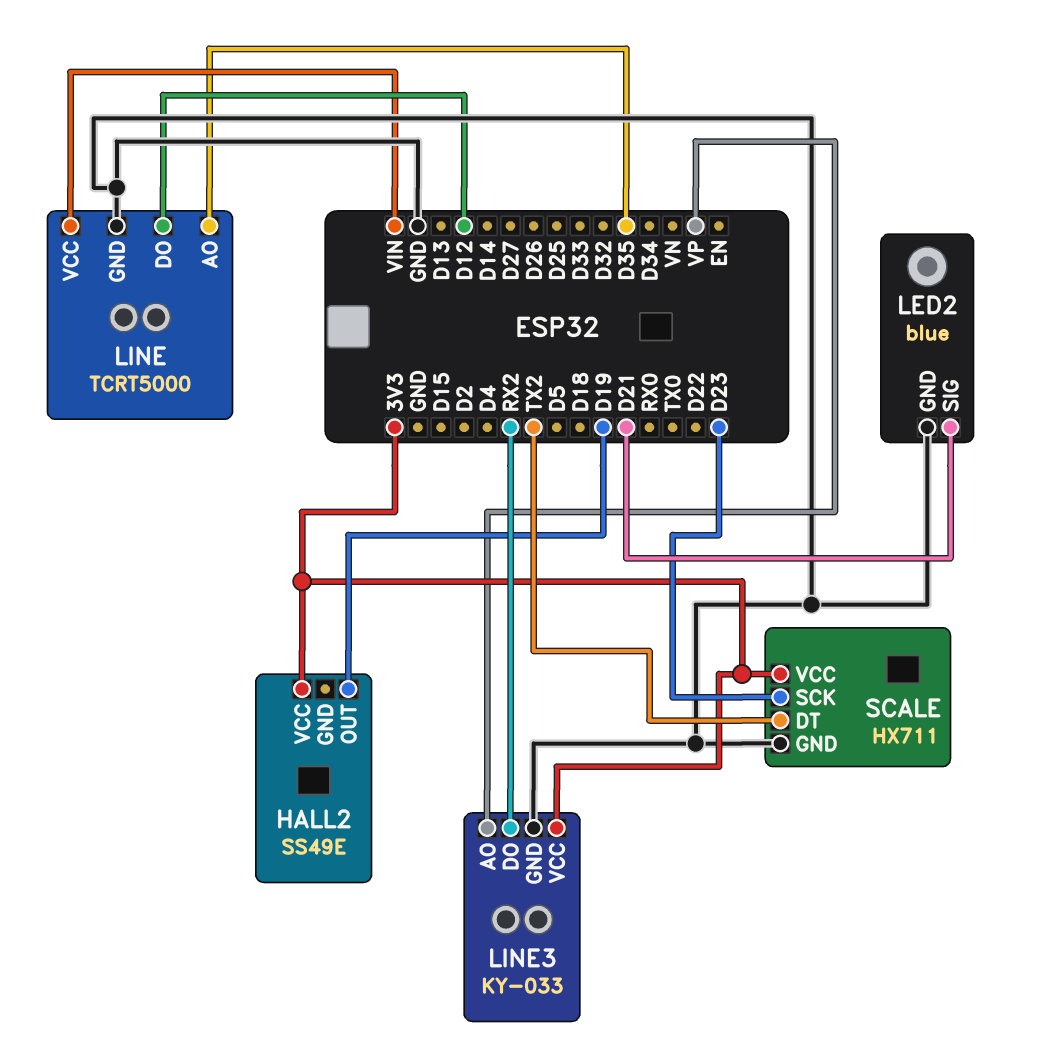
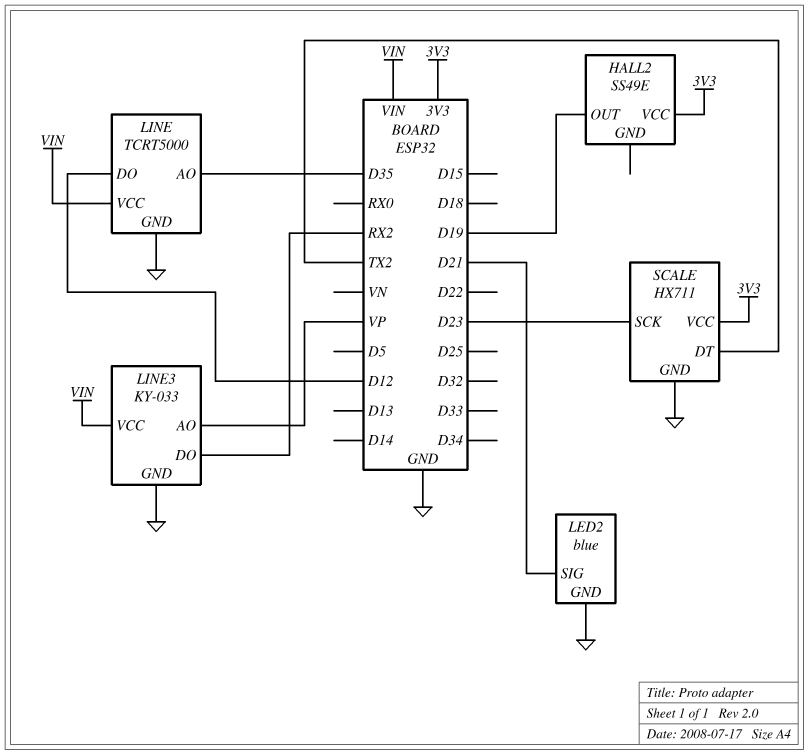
LINE3 pin VCC: 3V3 -> VIN

